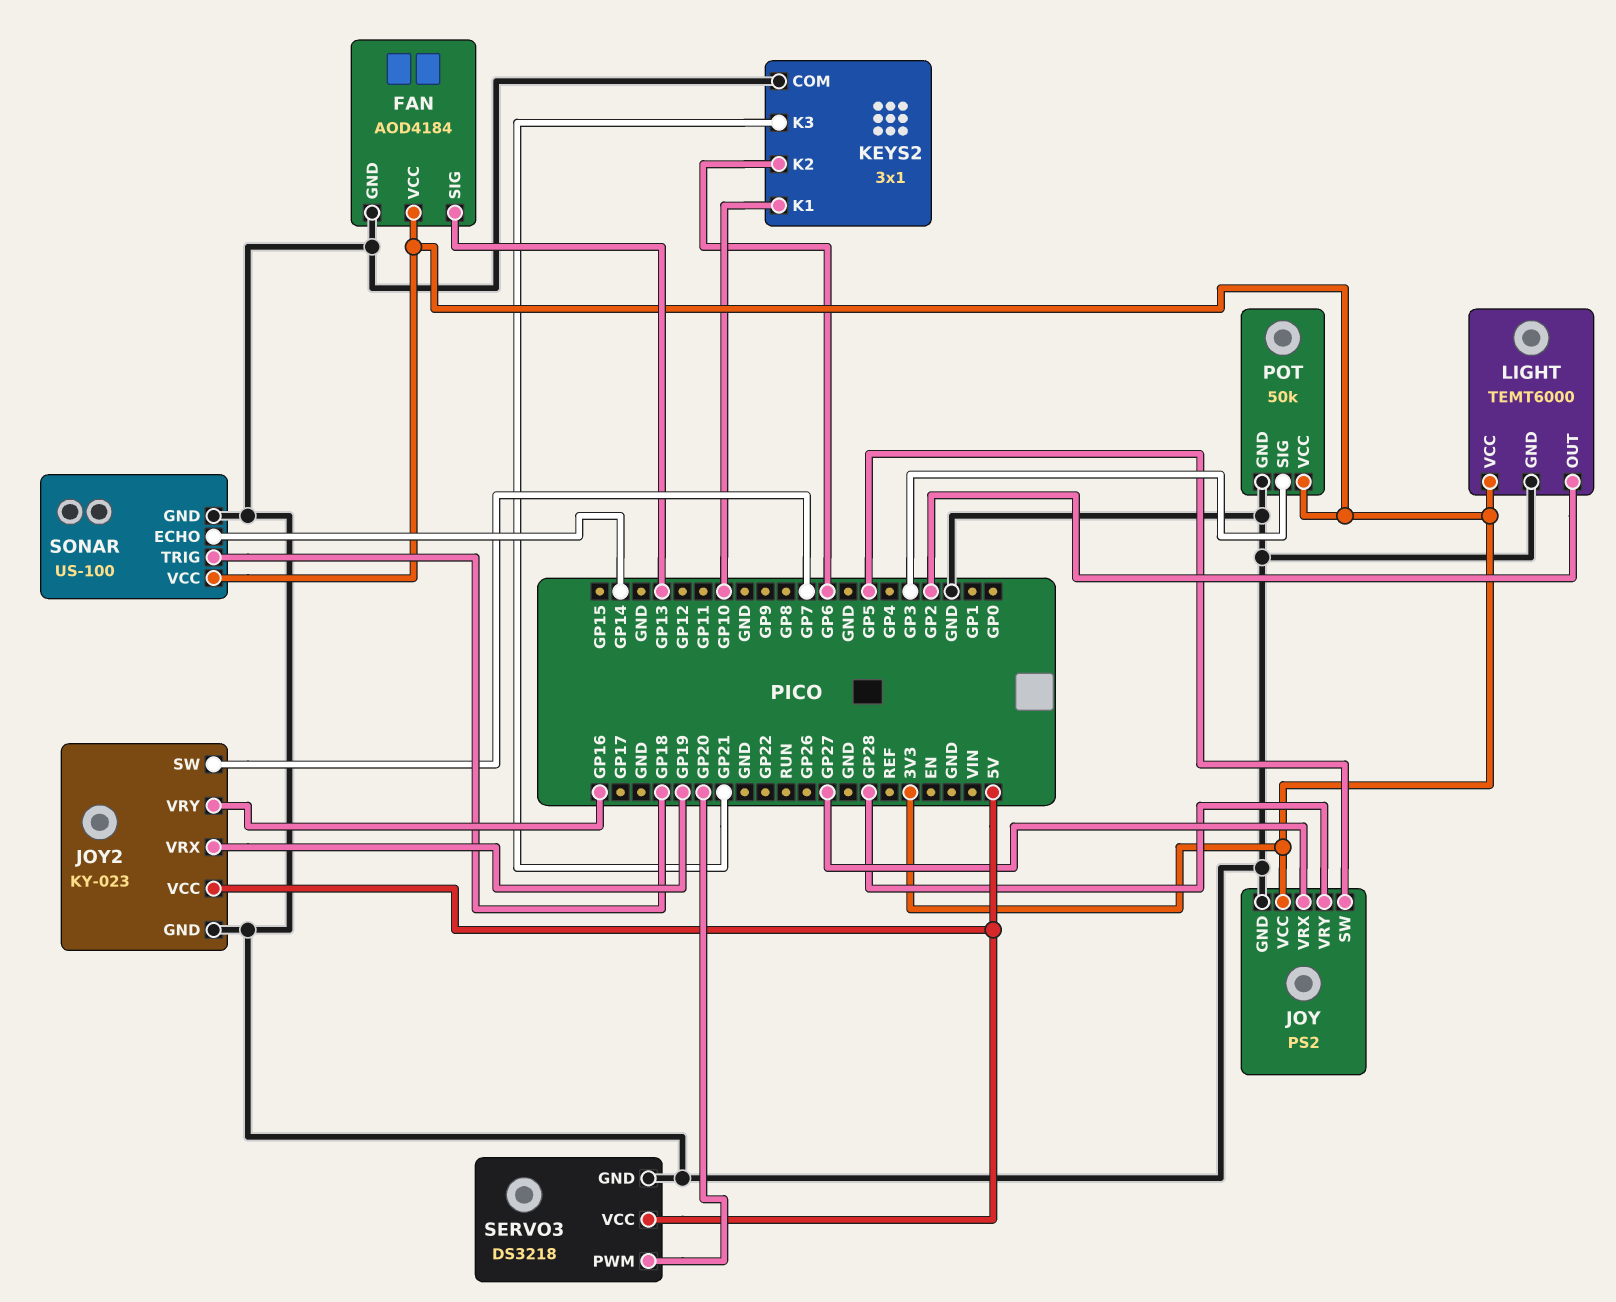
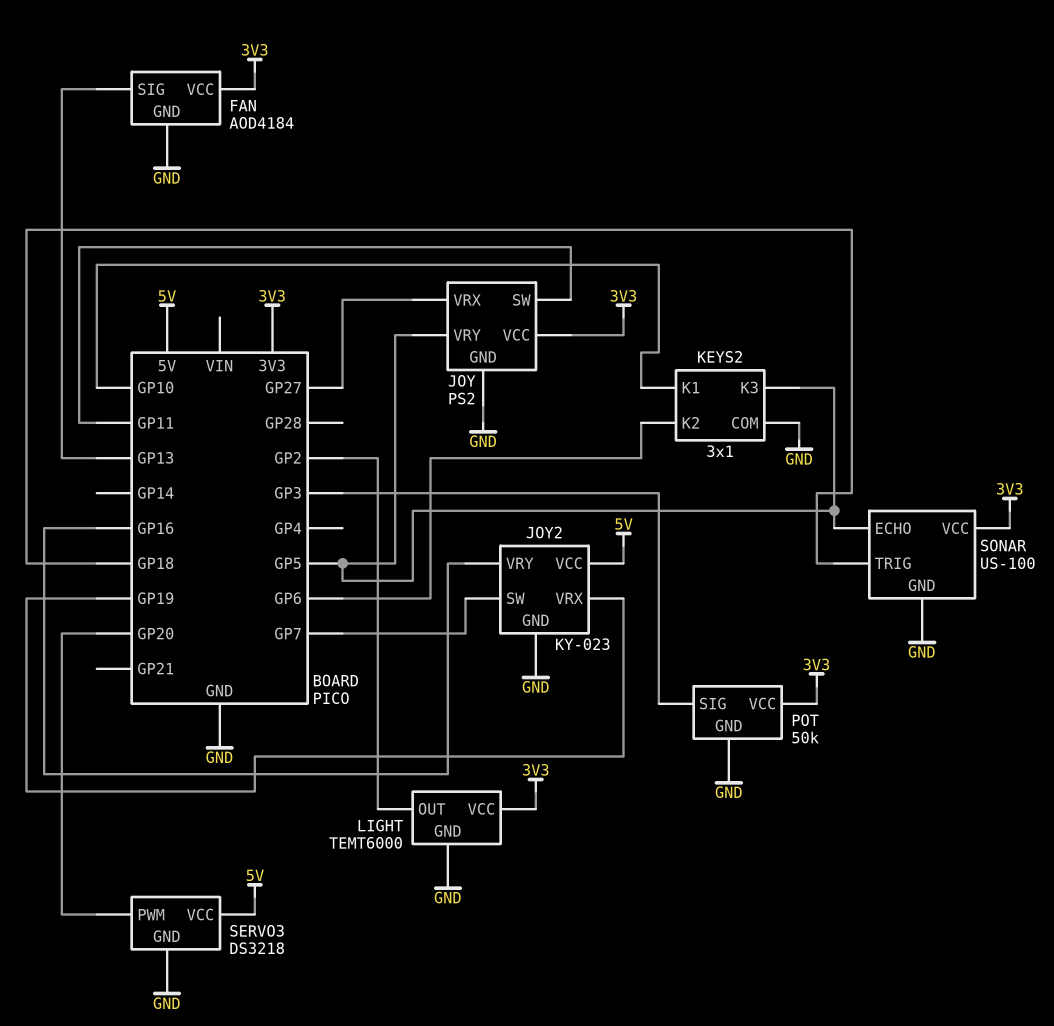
JOY pin SW: GP5 -> GP11
JOY pin VRY: GP28 -> GP5
KEYS2 pin K3: GP21 -> GP5
SONAR pin ECHO: GP14 -> GP5

